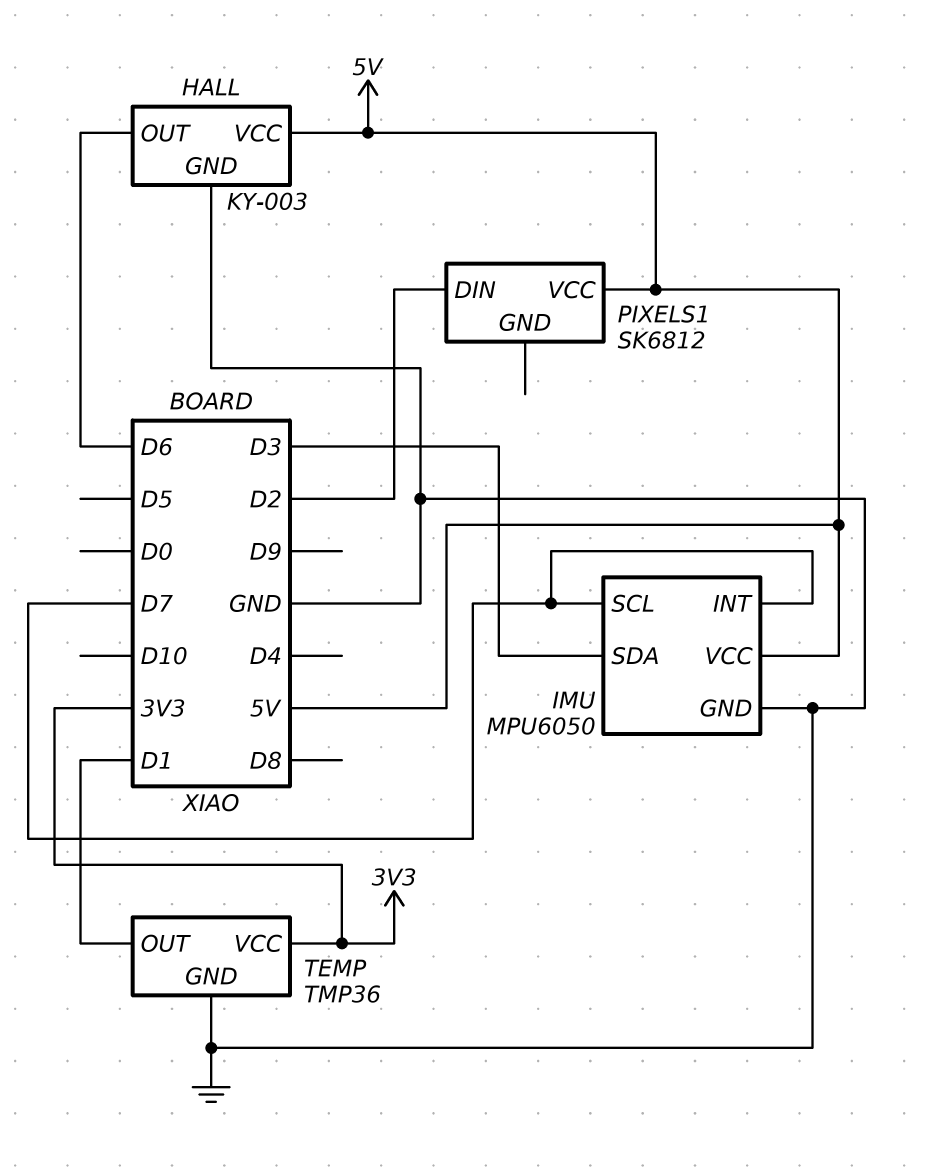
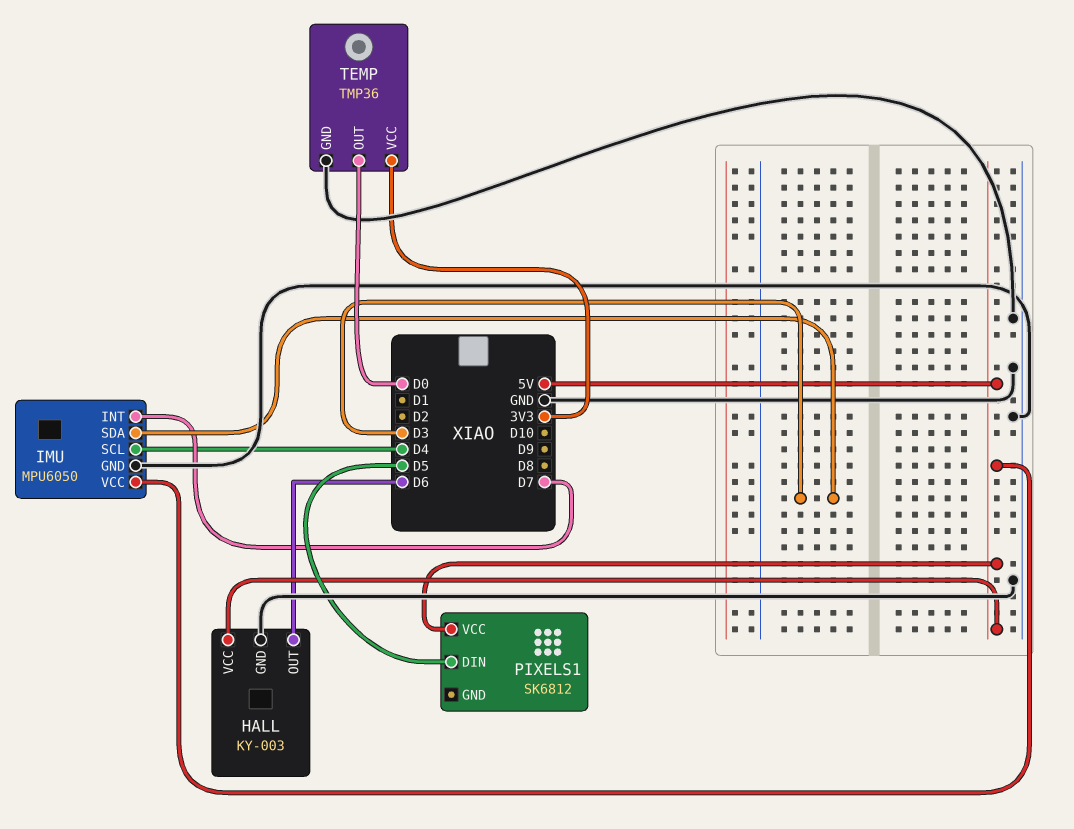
IMU pin SCL: D7 -> D4
PIXELS1 pin DIN: D2 -> D5
TEMP pin OUT: D1 -> D0

